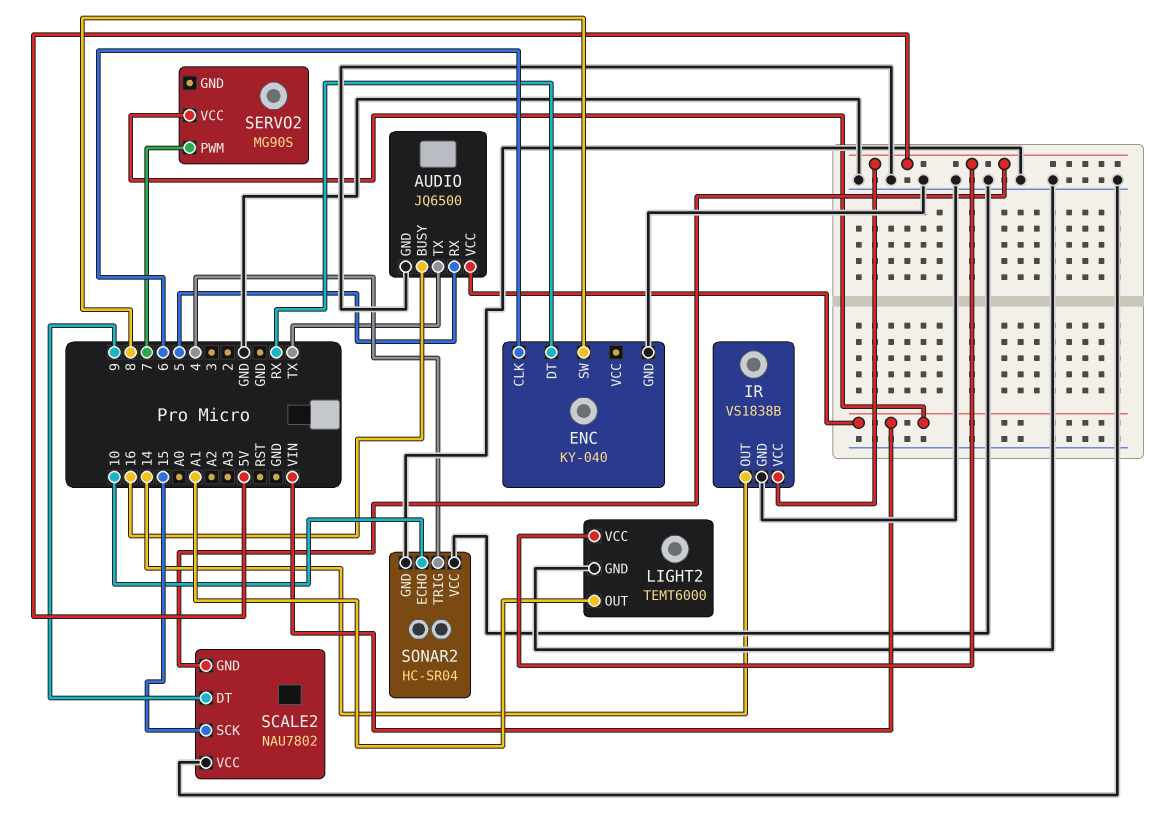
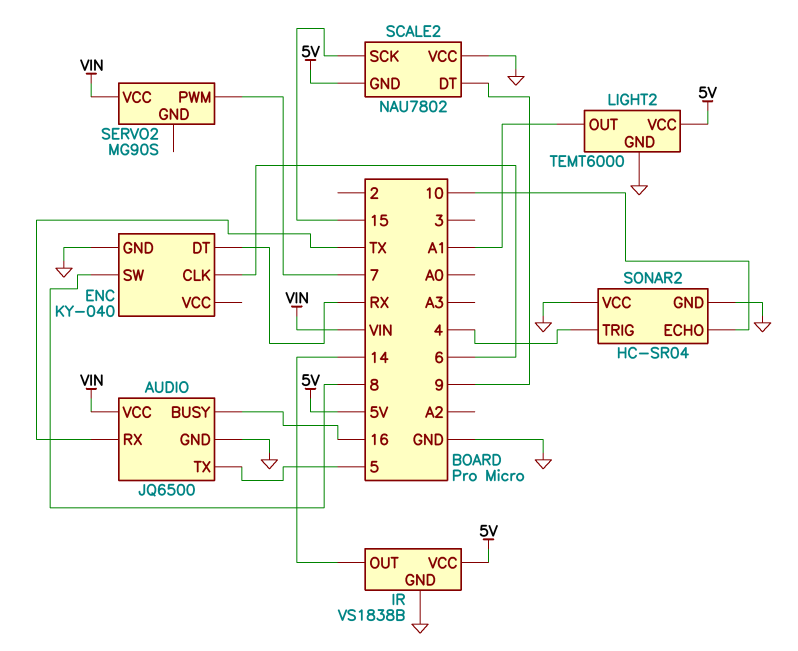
AUDIO pin RX: 5 -> TX
AUDIO pin TX: TX -> 5

